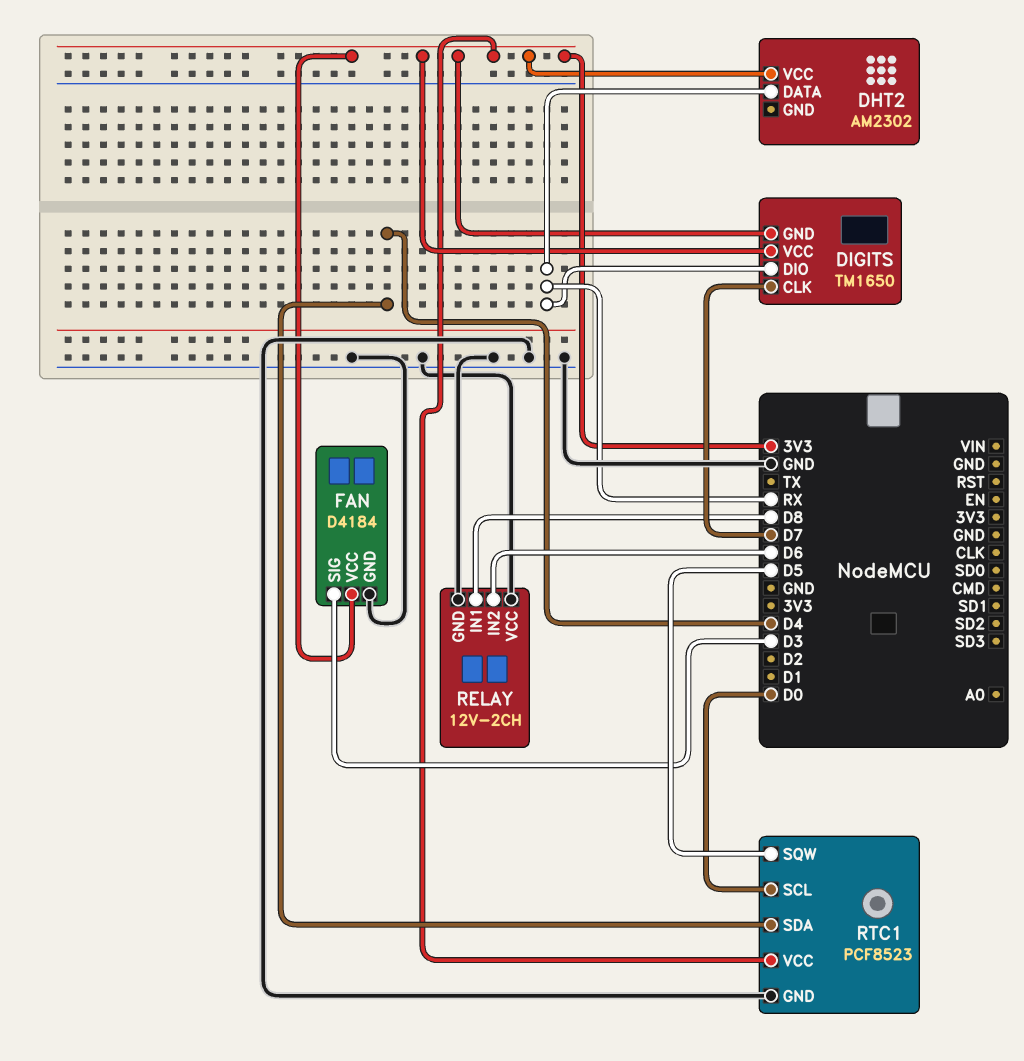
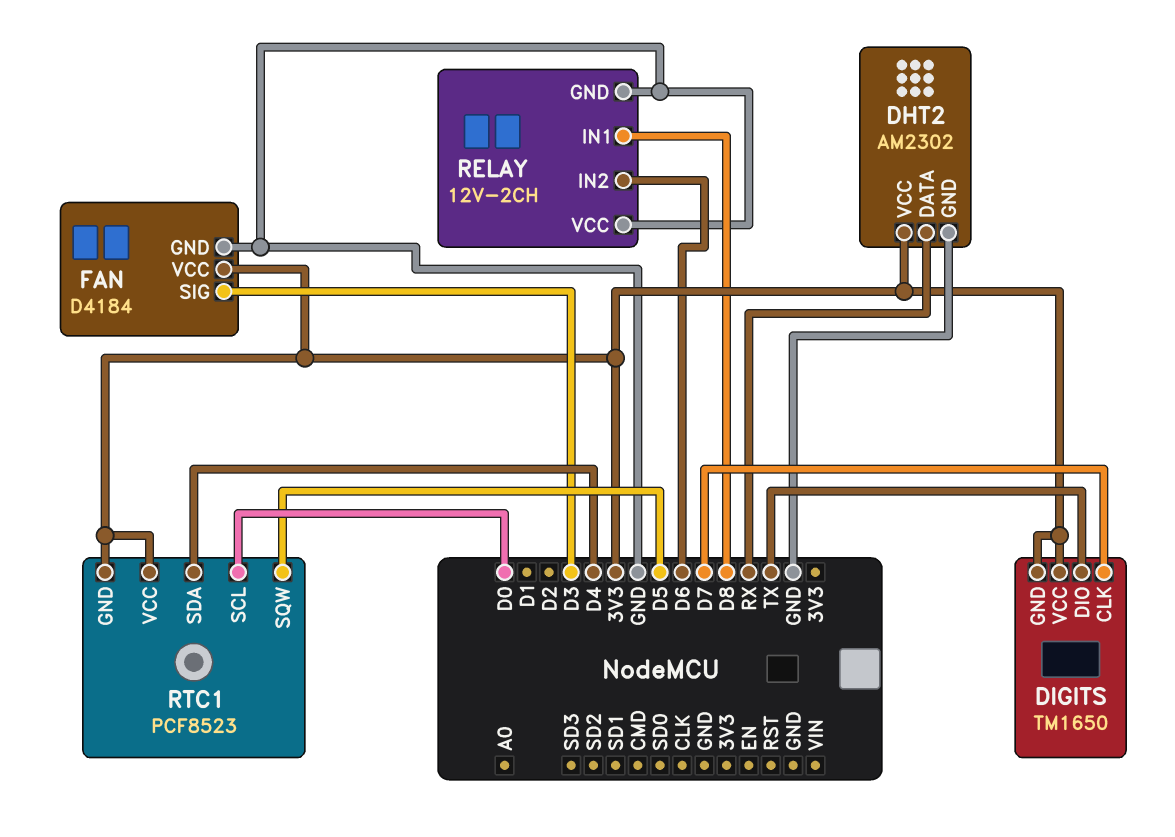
DHT2 pin GND: none -> GND
DIGITS pin DIO: RX -> TX
RTC1 pin GND: GND -> 3V3

